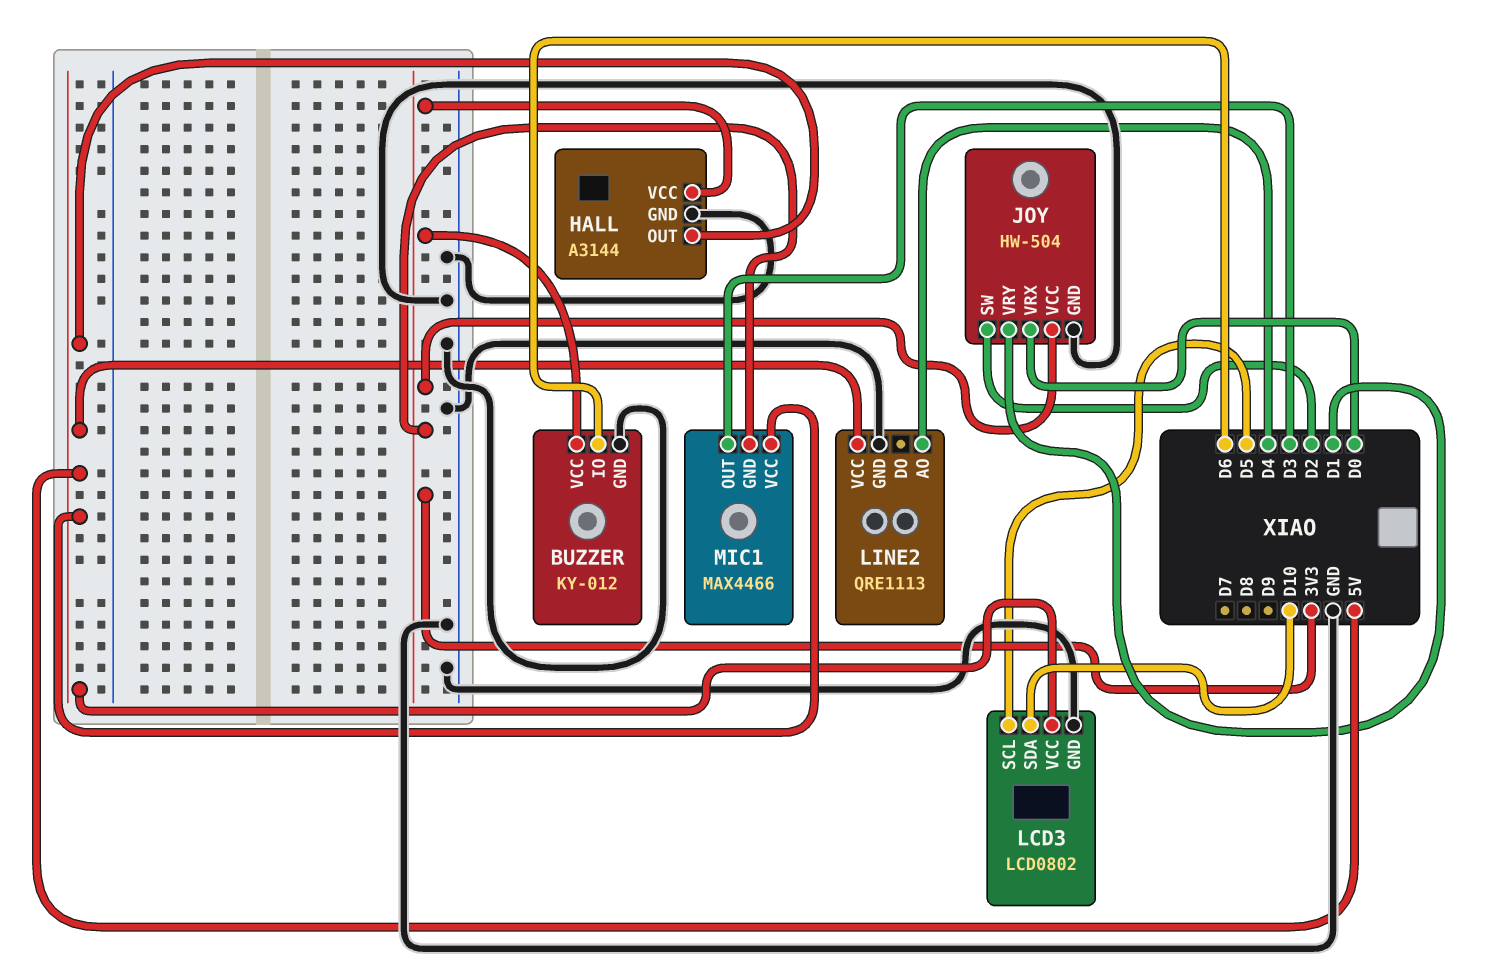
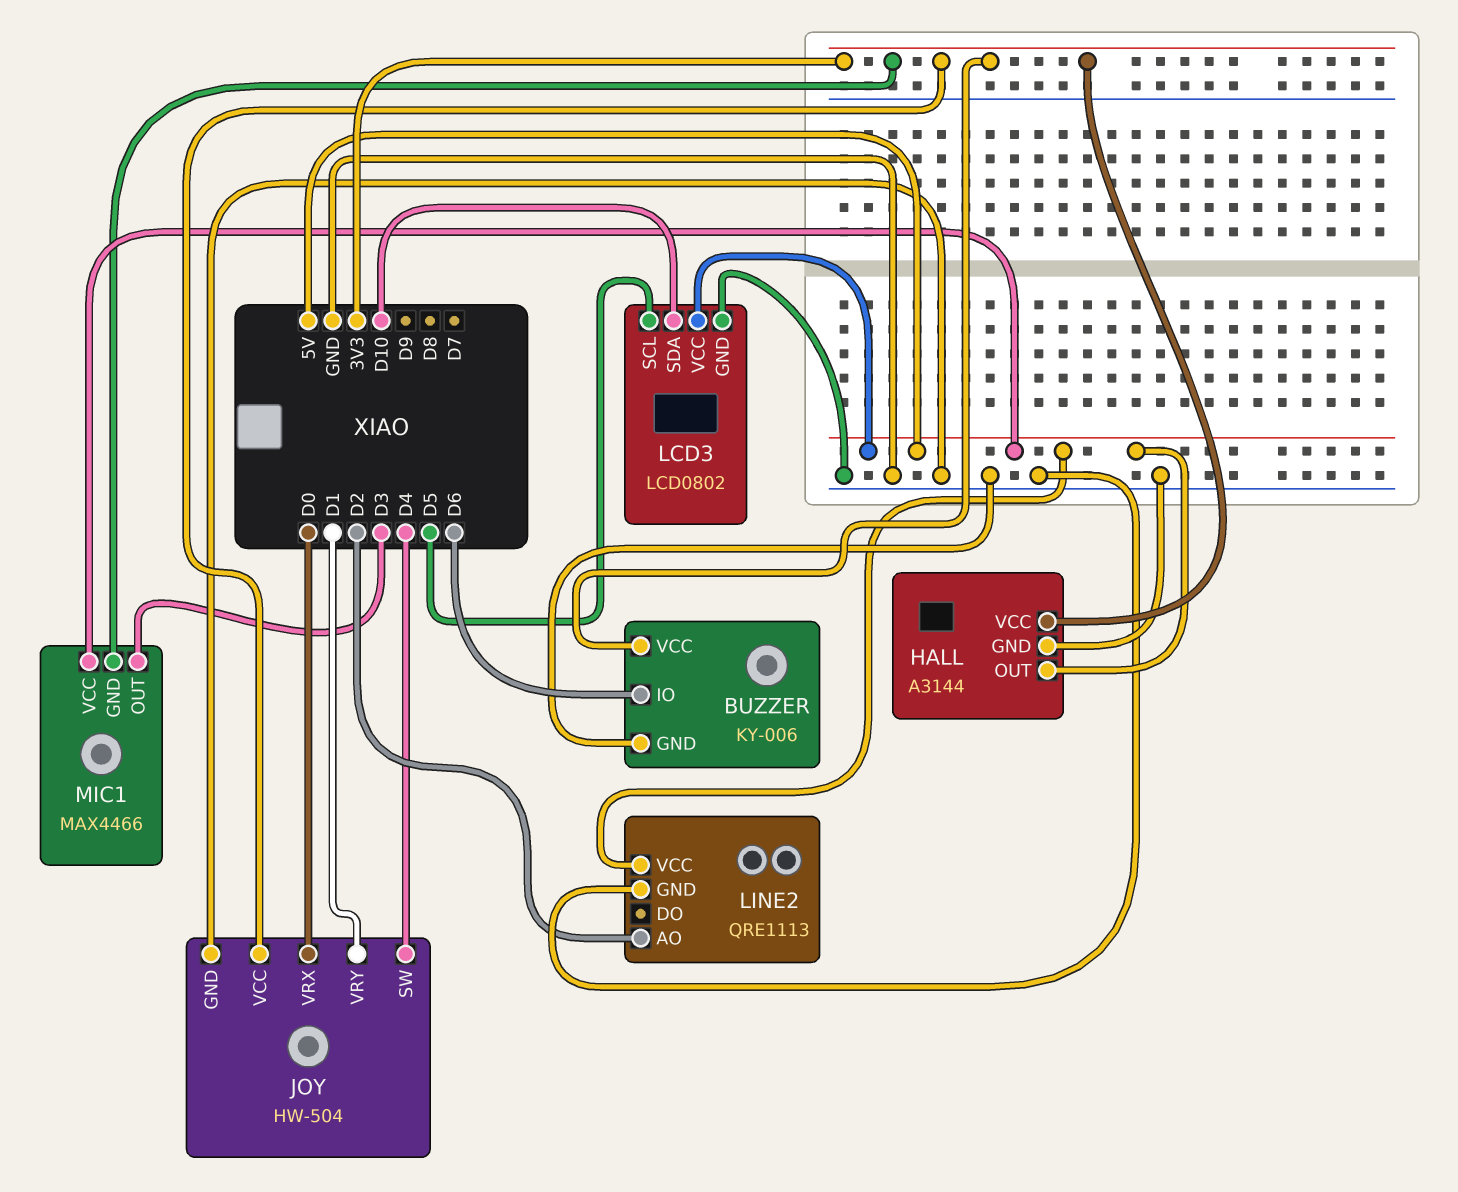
BUZZER: KY-012 -> KY-006
JOY pin SW: D2 -> D4
LINE2 pin AO: D4 -> D2

